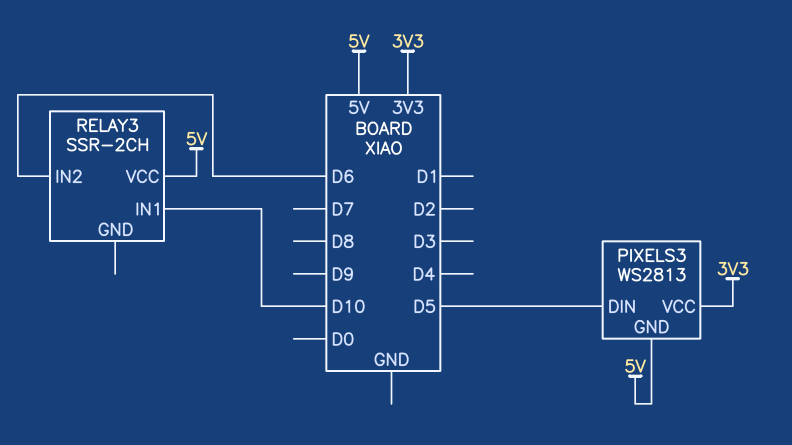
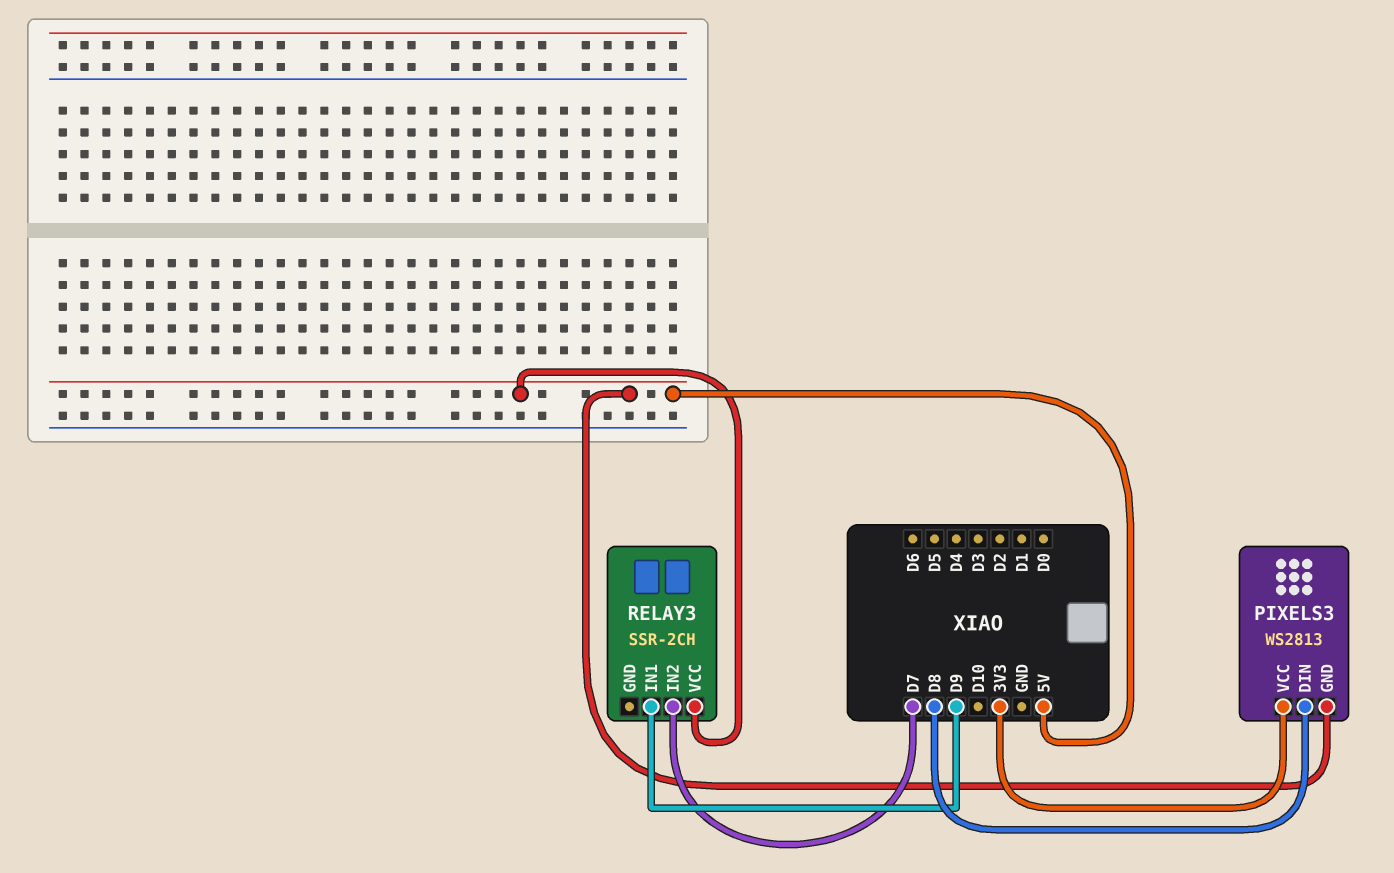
PIXELS3 pin DIN: D5 -> D8
RELAY3 pin IN1: D10 -> D9
RELAY3 pin IN2: D6 -> D7

